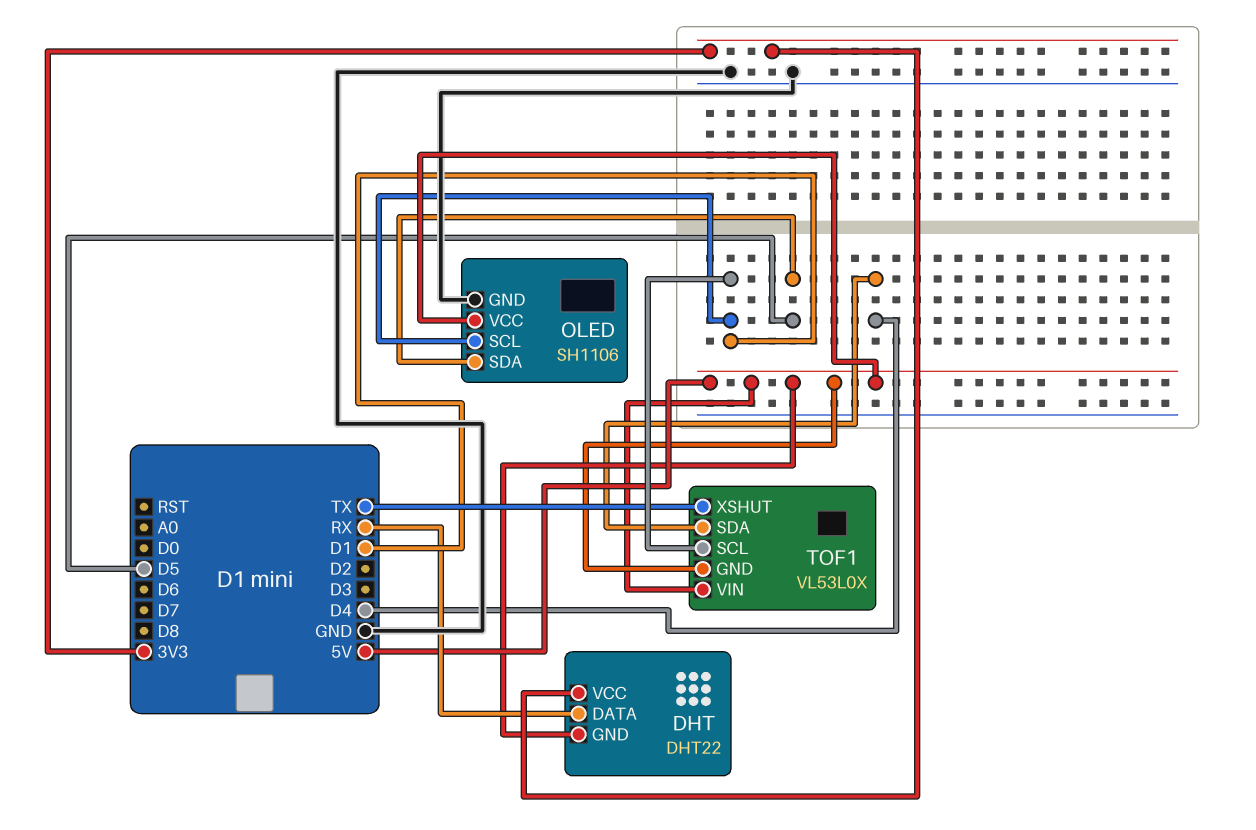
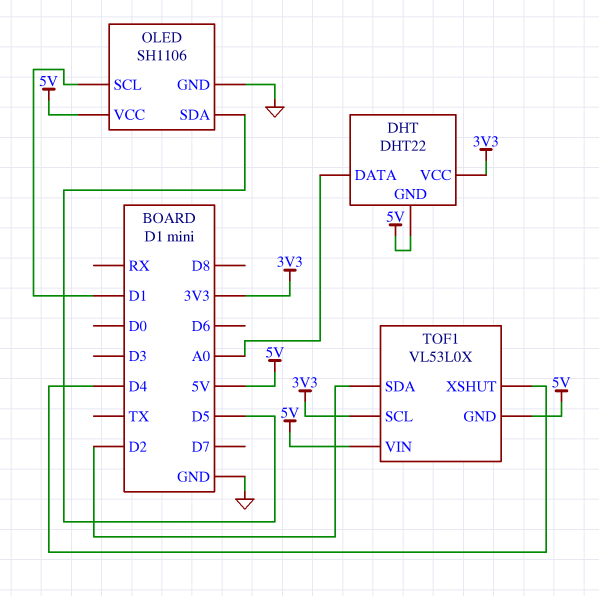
DHT pin DATA: RX -> A0
TOF1 pin SCL: D1 -> 3V3
TOF1 pin SDA: D4 -> D2
TOF1 pin XSHUT: TX -> D4

